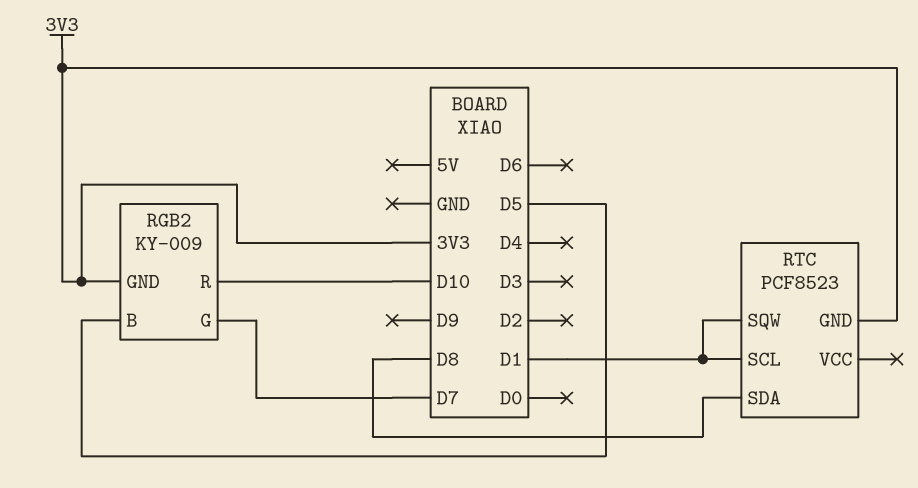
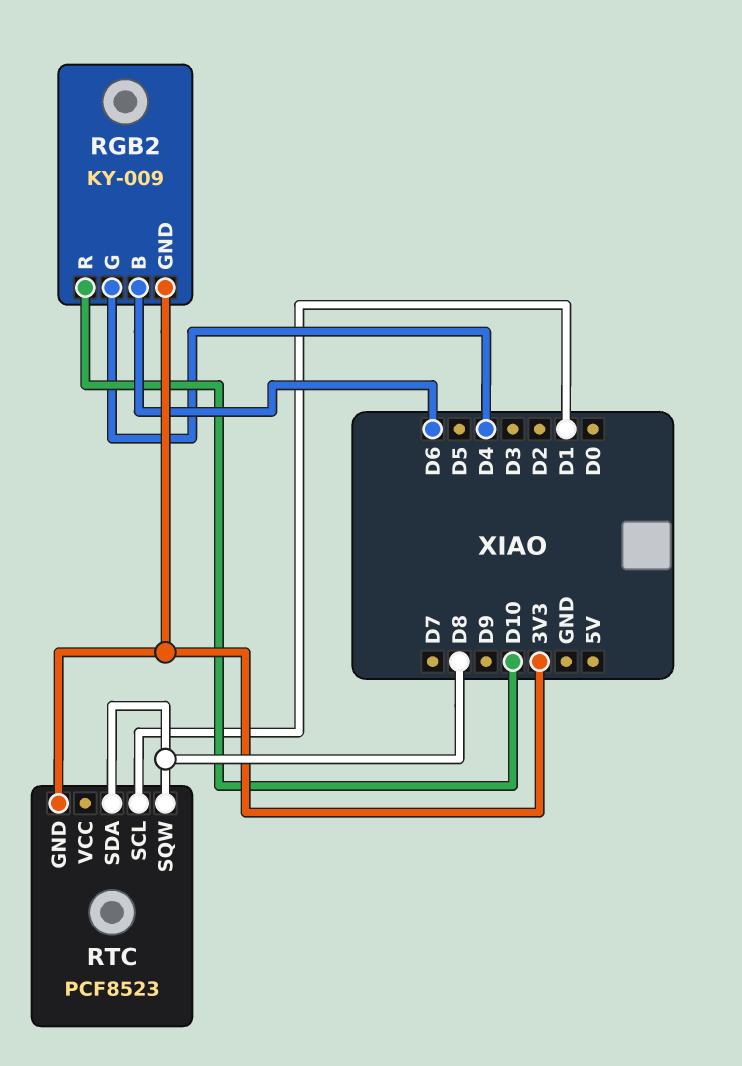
RGB2 pin B: D5 -> D6
RGB2 pin G: D7 -> D4
RTC pin SQW: D1 -> D8

